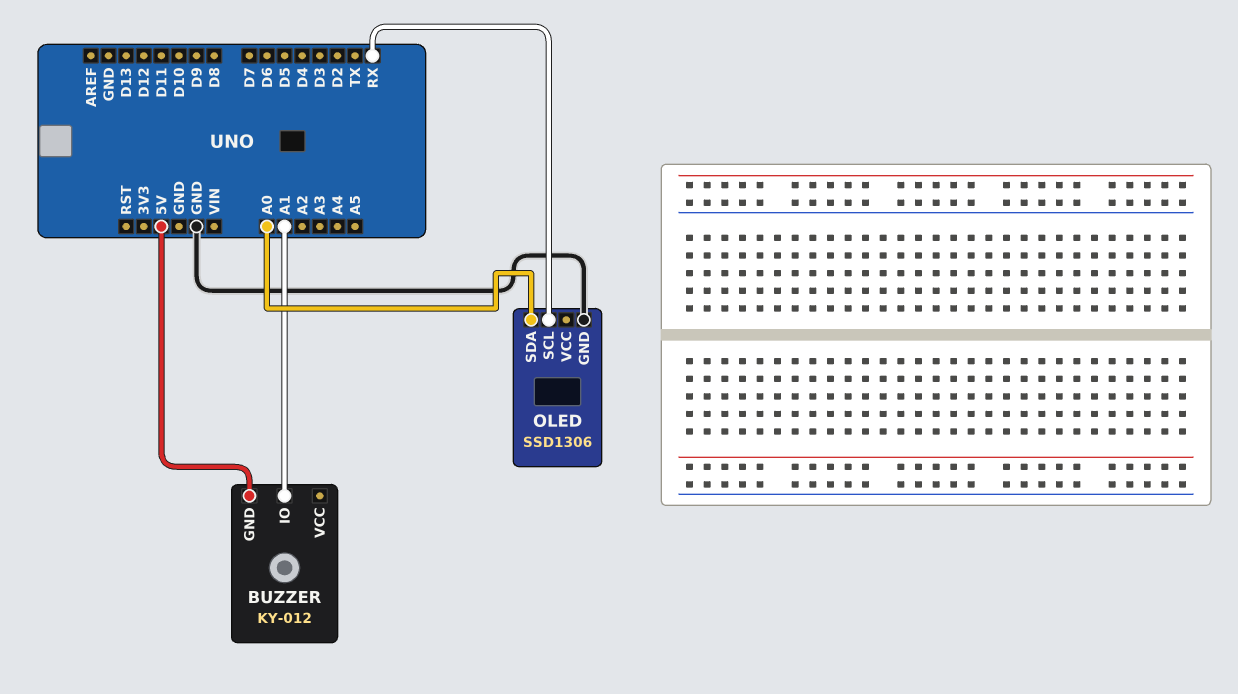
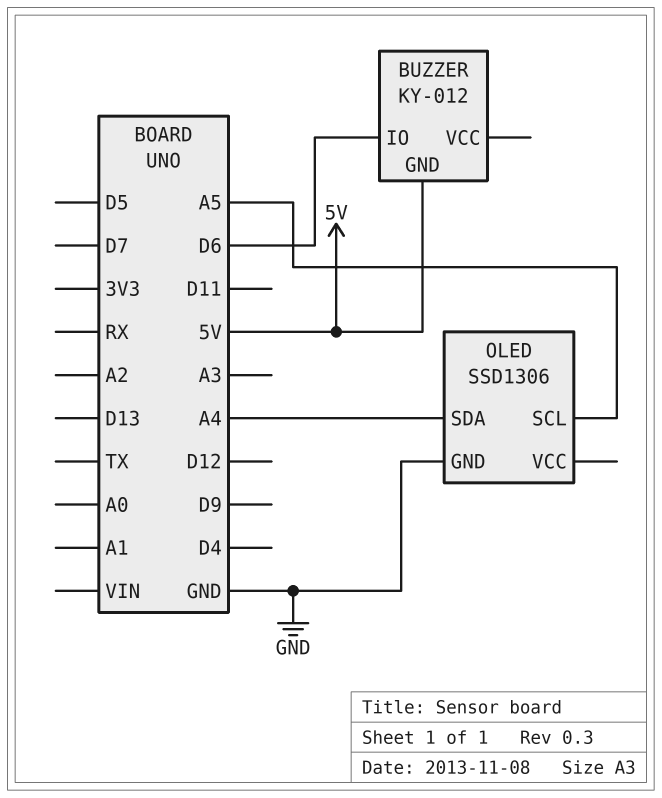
BUZZER pin IO: A1 -> D6
OLED pin SCL: RX -> A5
OLED pin SDA: A0 -> A4

